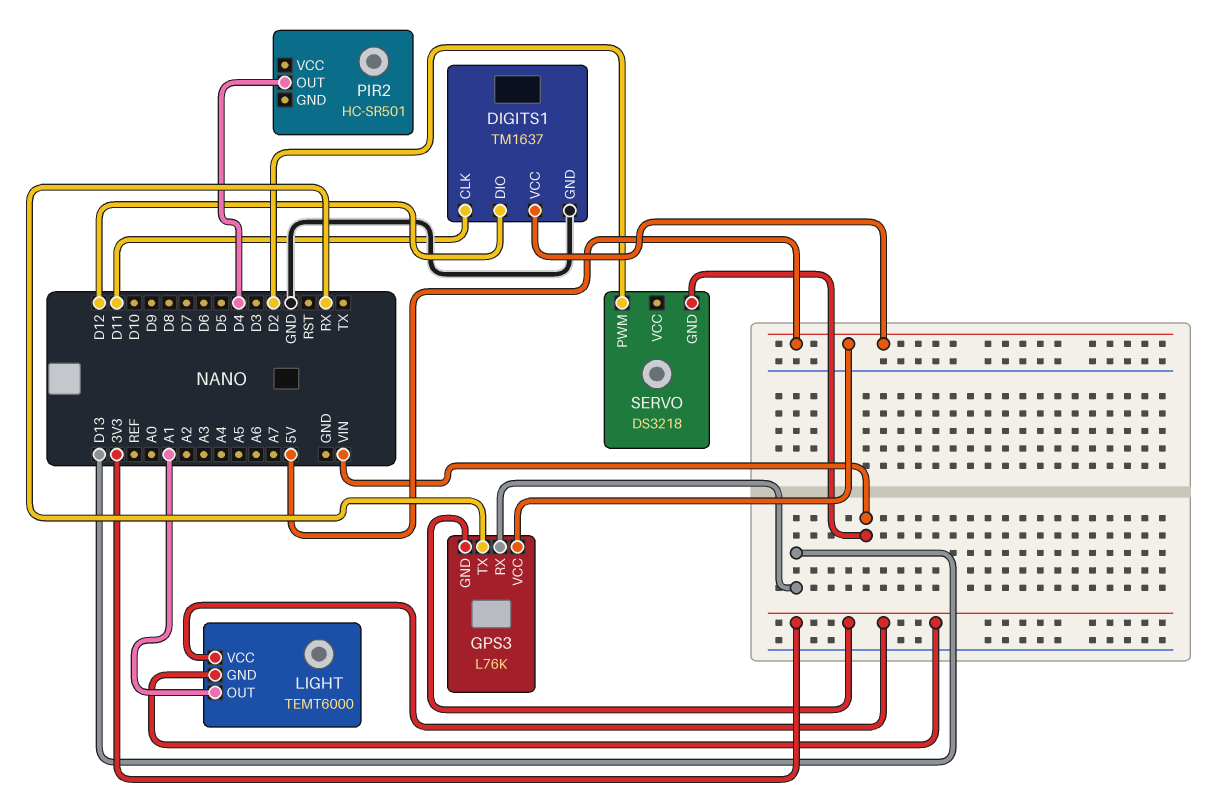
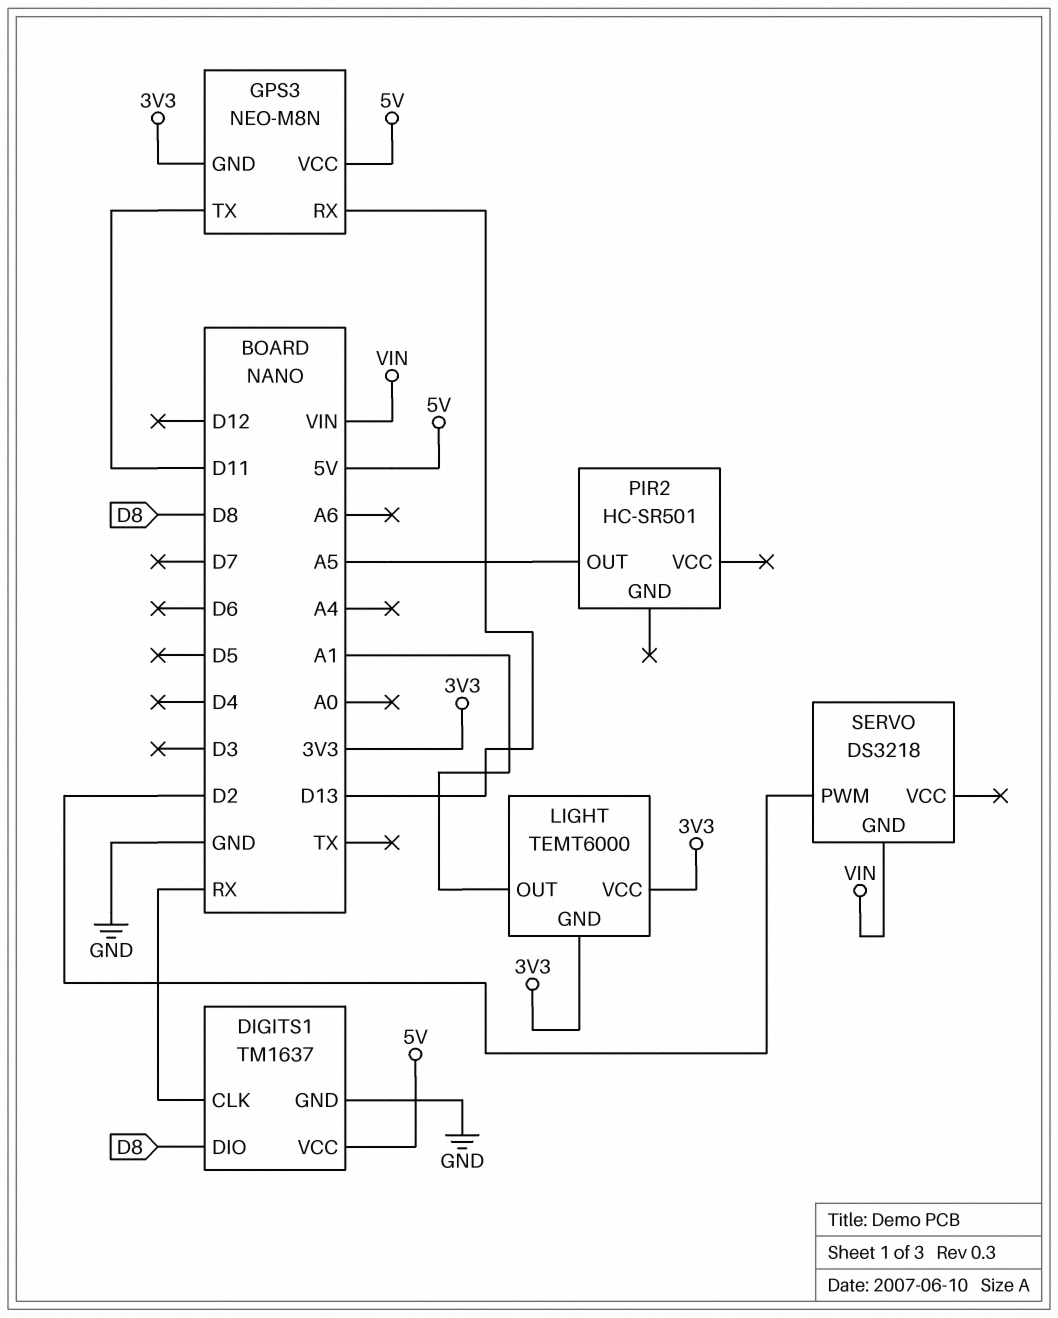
DIGITS1 pin CLK: D11 -> RX
DIGITS1 pin DIO: D12 -> D8
GPS3: L76K -> NEO-M8N
GPS3 pin TX: RX -> D11
PIR2 pin OUT: D4 -> A5

